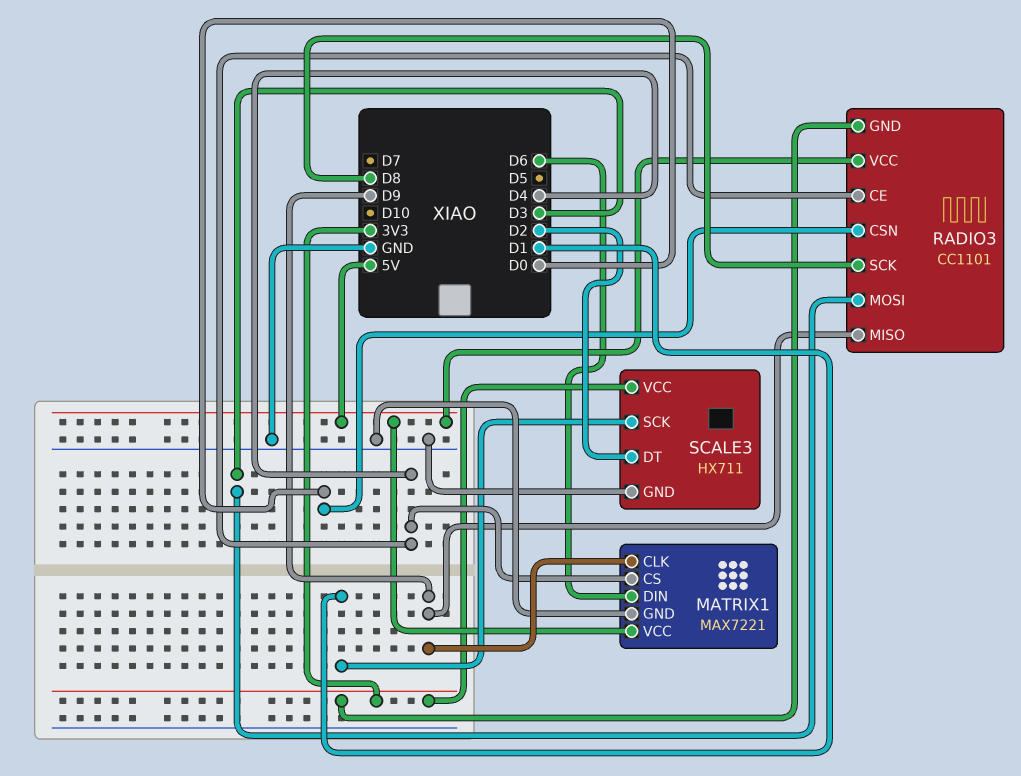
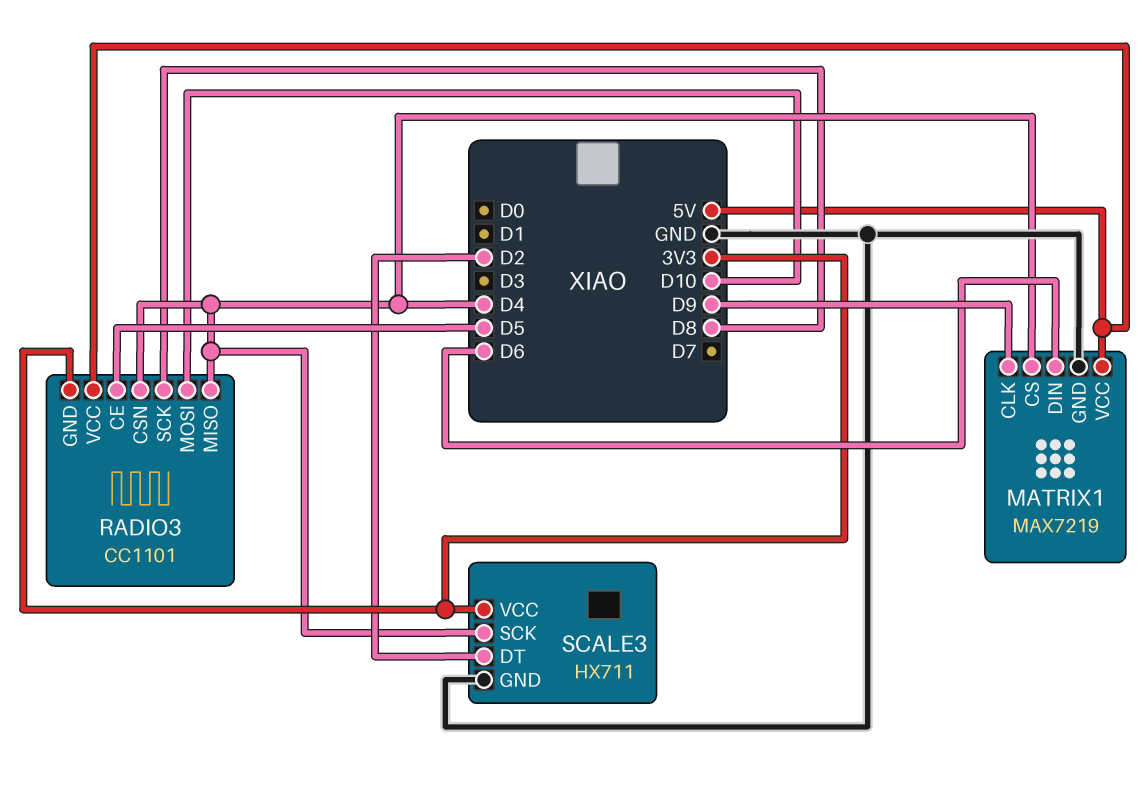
MATRIX1: MAX7221 -> MAX7219
RADIO3 pin CE: D4 -> D5
RADIO3 pin CSN: D0 -> D4
RADIO3 pin MISO: D9 -> D4
RADIO3 pin MOSI: D3 -> D10
SCALE3 pin SCK: D1 -> D4

